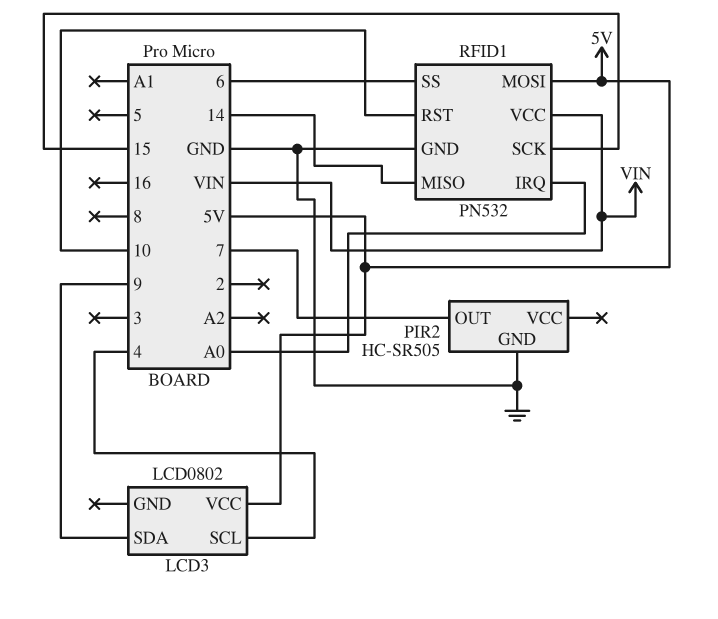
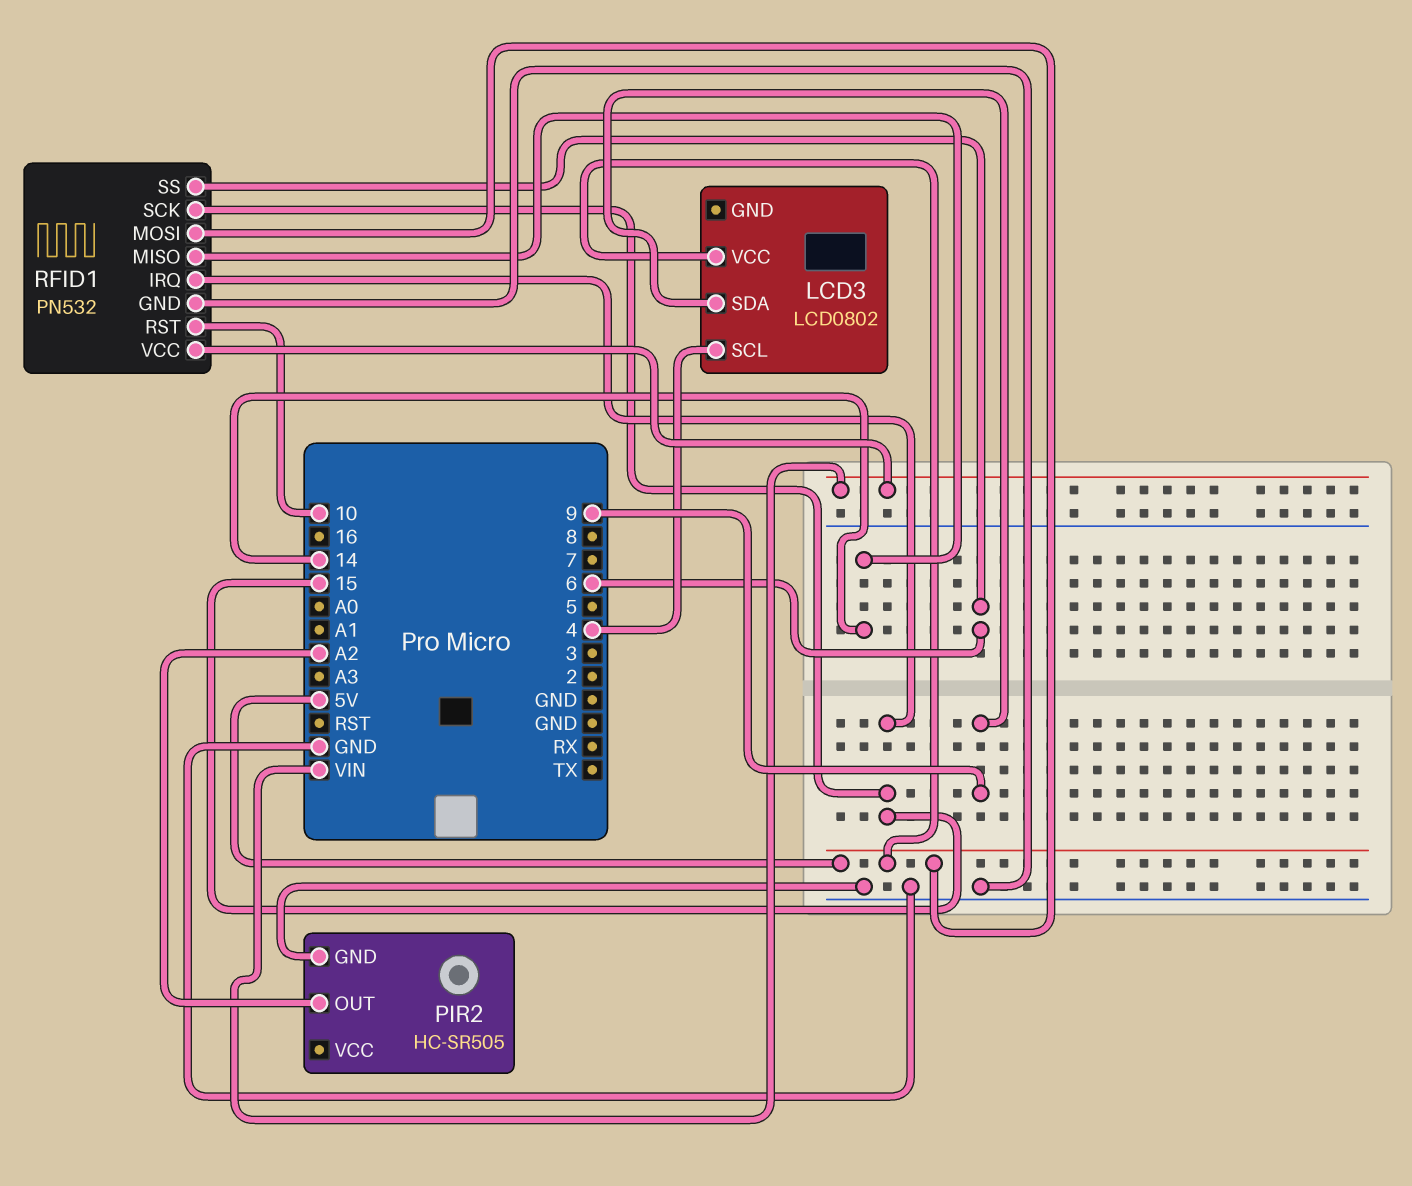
PIR2 pin OUT: 7 -> A2
RFID1 pin IRQ: A0 -> 15

